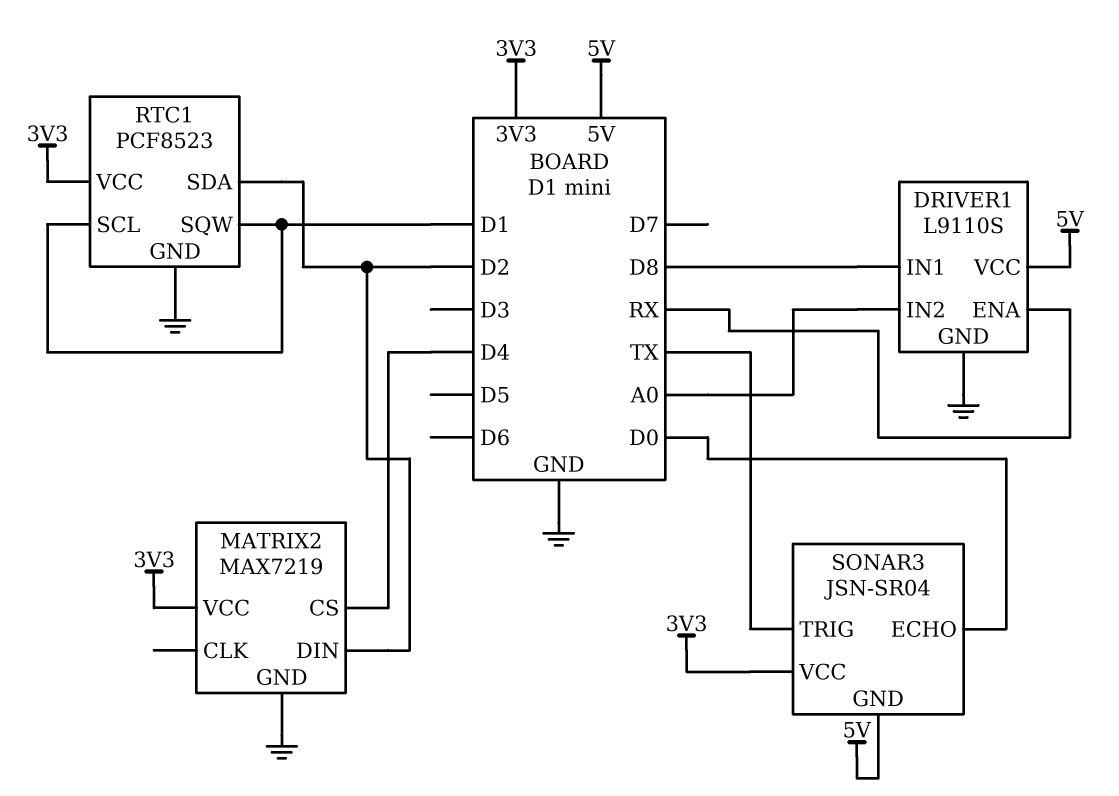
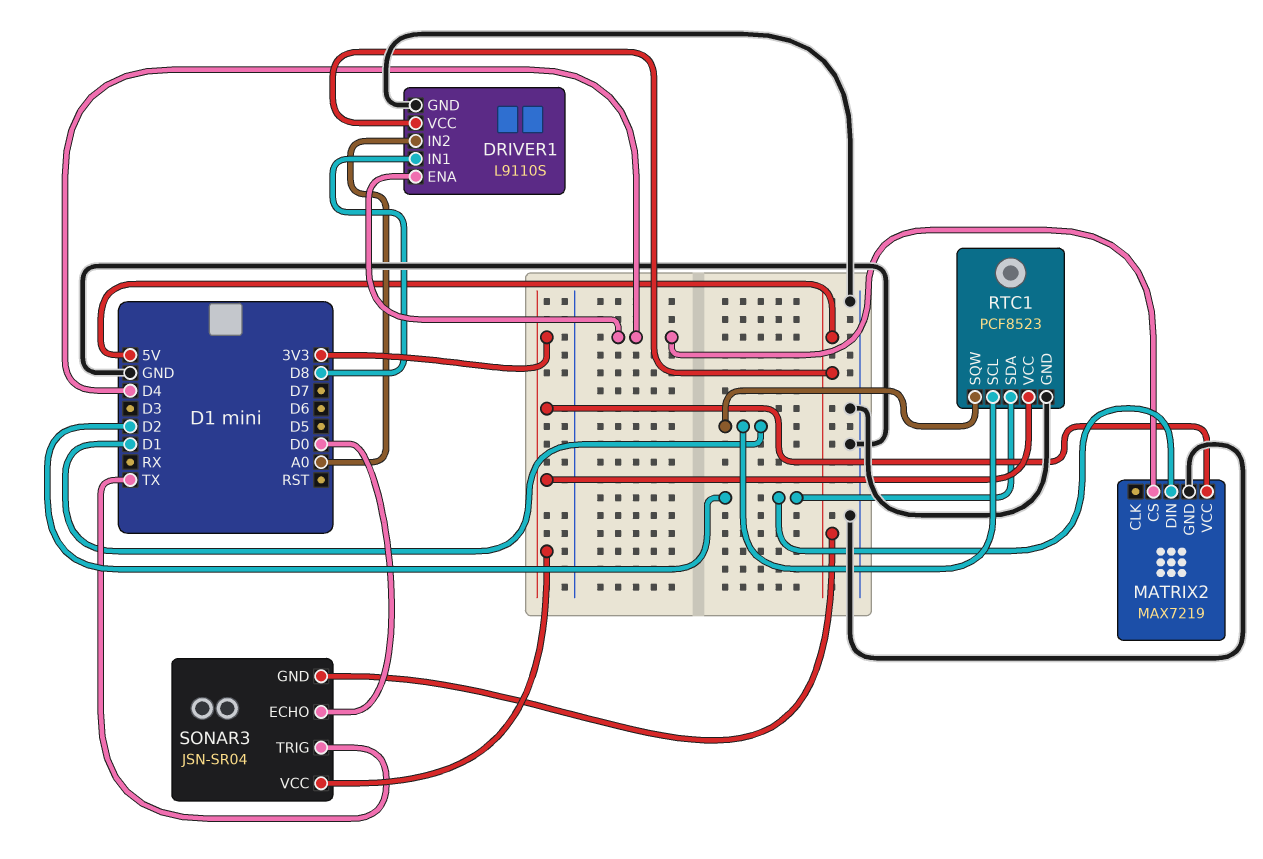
DRIVER1 pin ENA: RX -> D4

